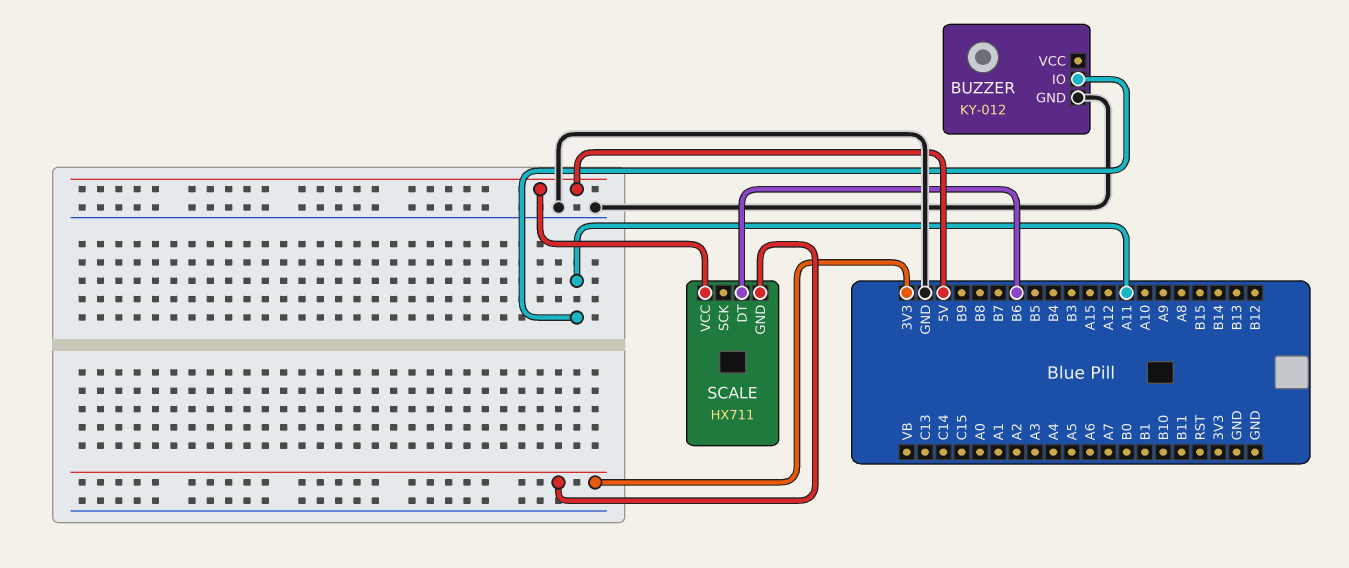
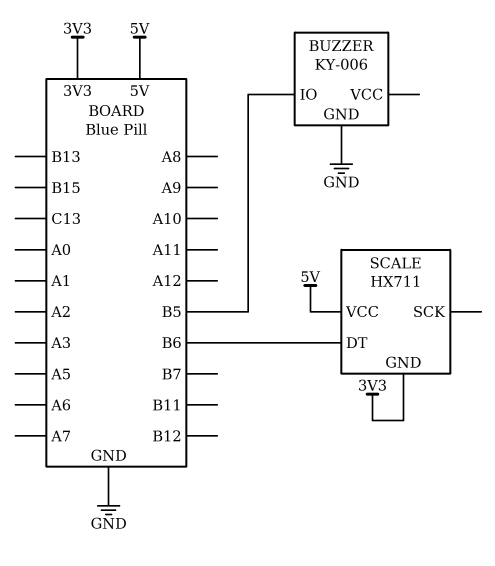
BUZZER: KY-012 -> KY-006
BUZZER pin IO: A11 -> B5

